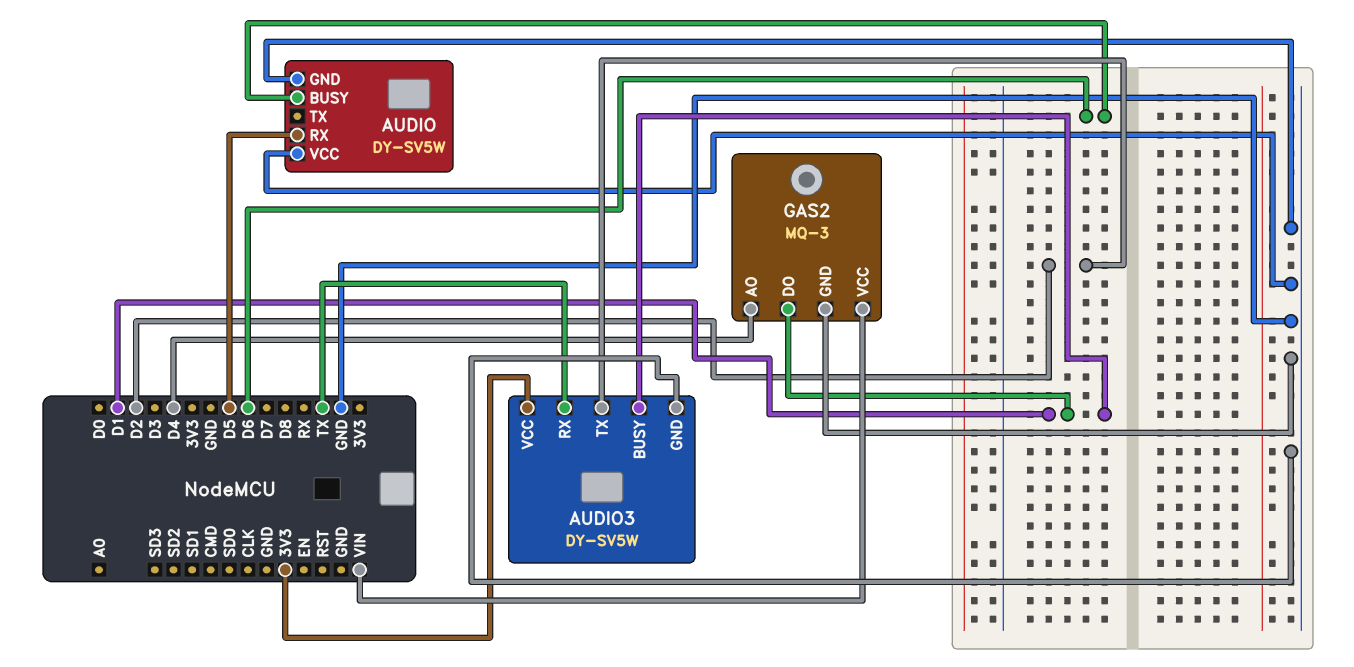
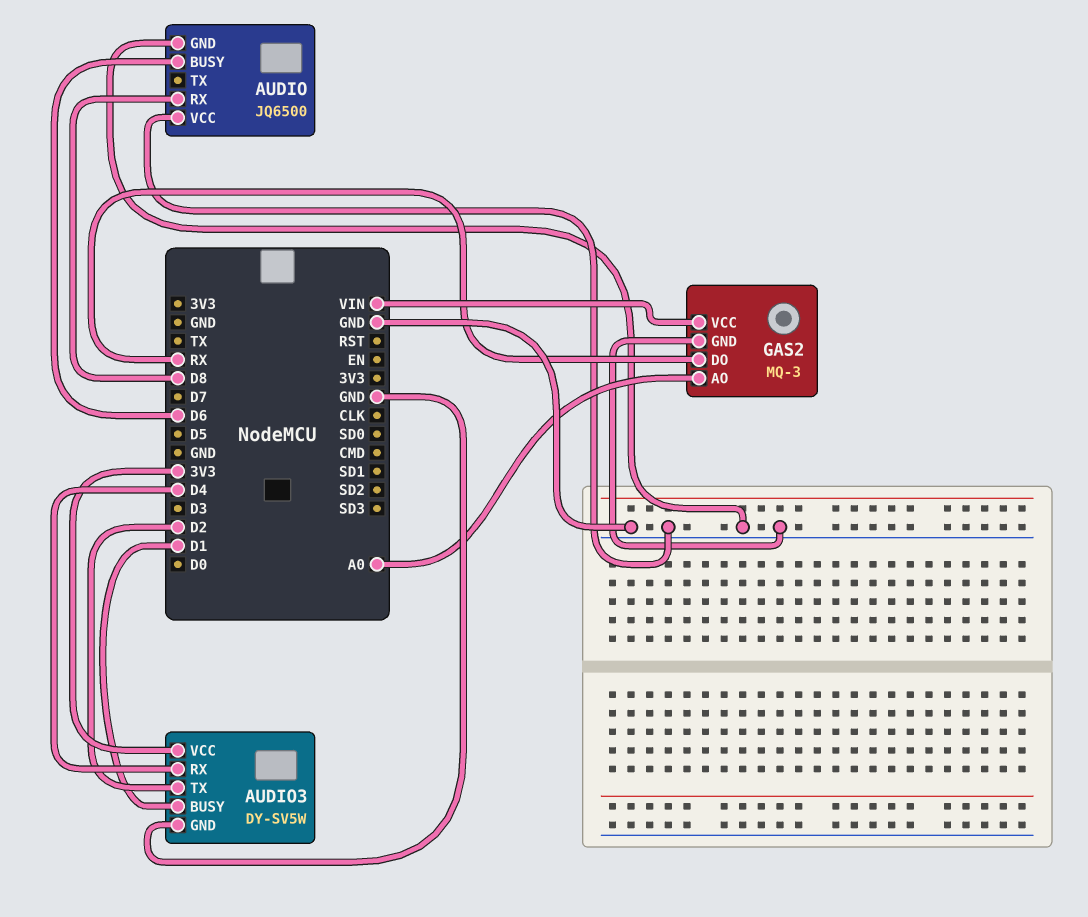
AUDIO: DY-SV5W -> JQ6500
AUDIO pin RX: D5 -> D8
AUDIO3 pin RX: TX -> D4
GAS2 pin AO: D4 -> A0
GAS2 pin DO: D1 -> RX

